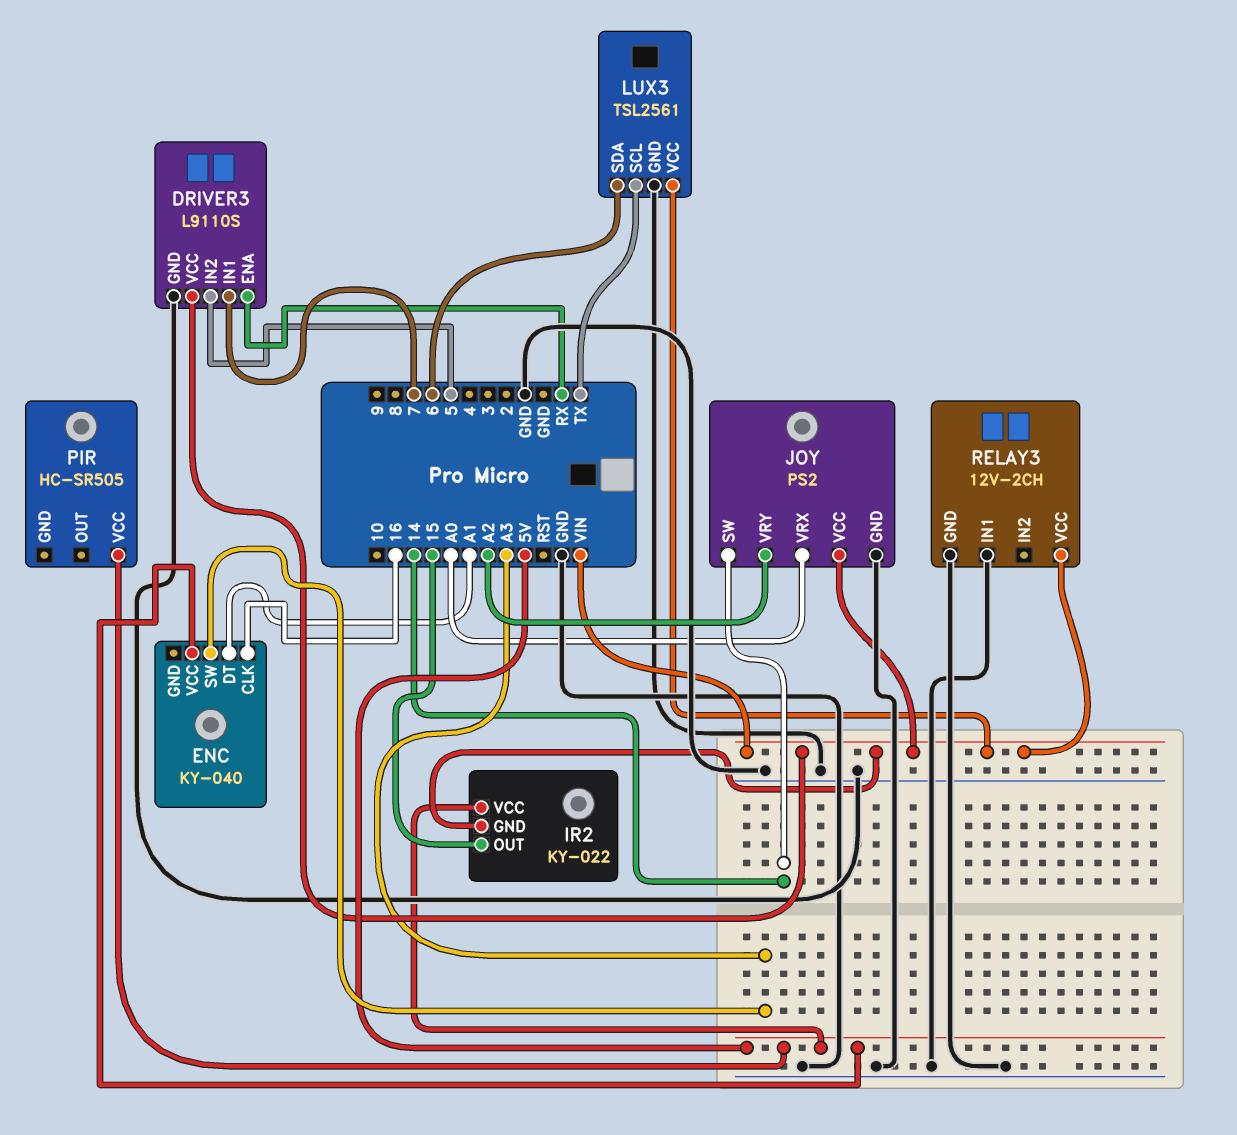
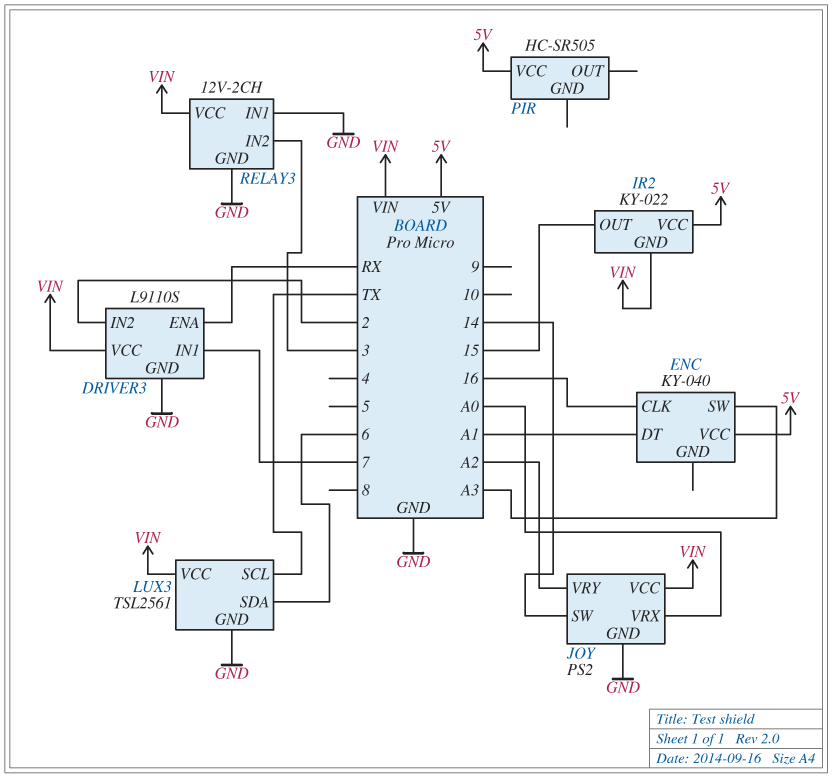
DRIVER3 pin IN2: 5 -> 2
RELAY3 pin IN2: none -> 3

